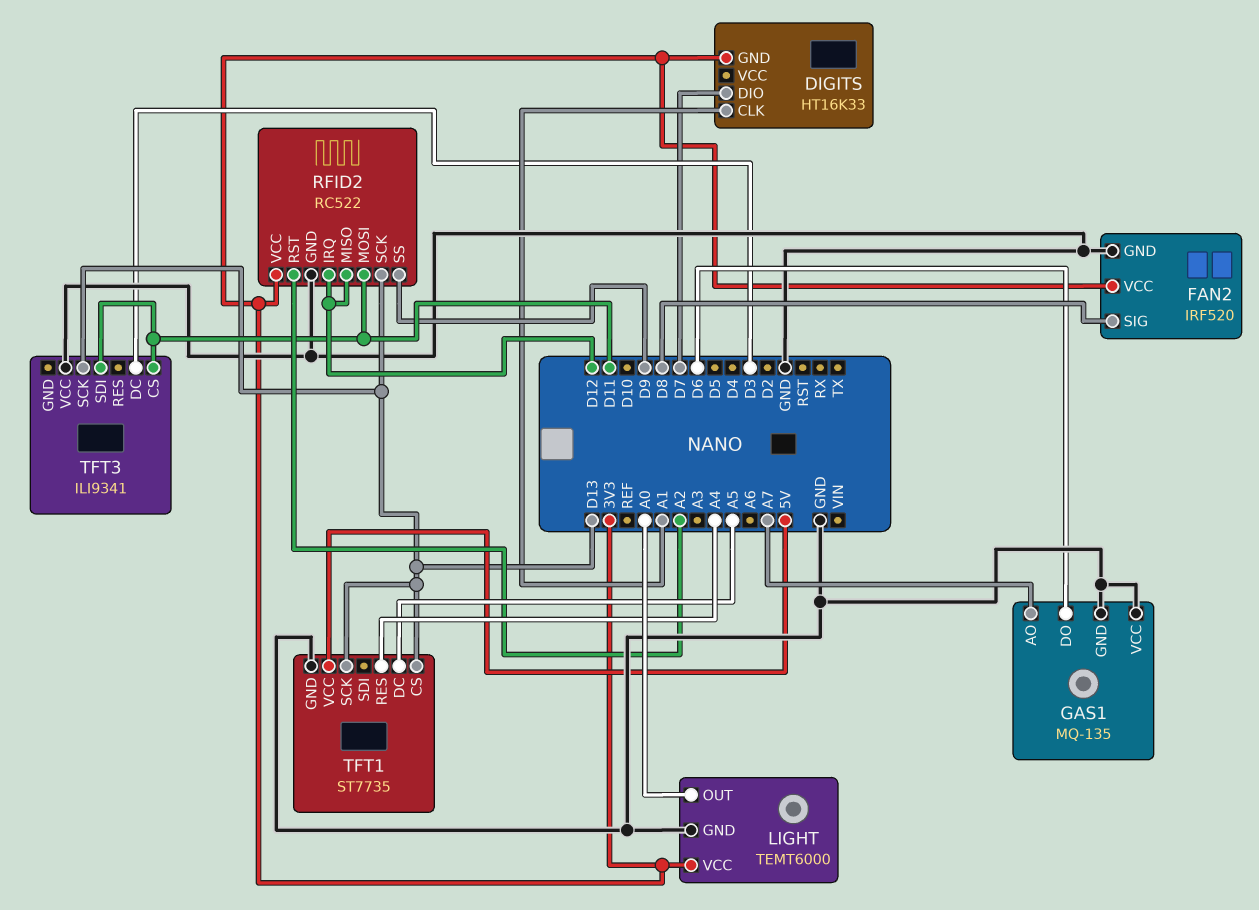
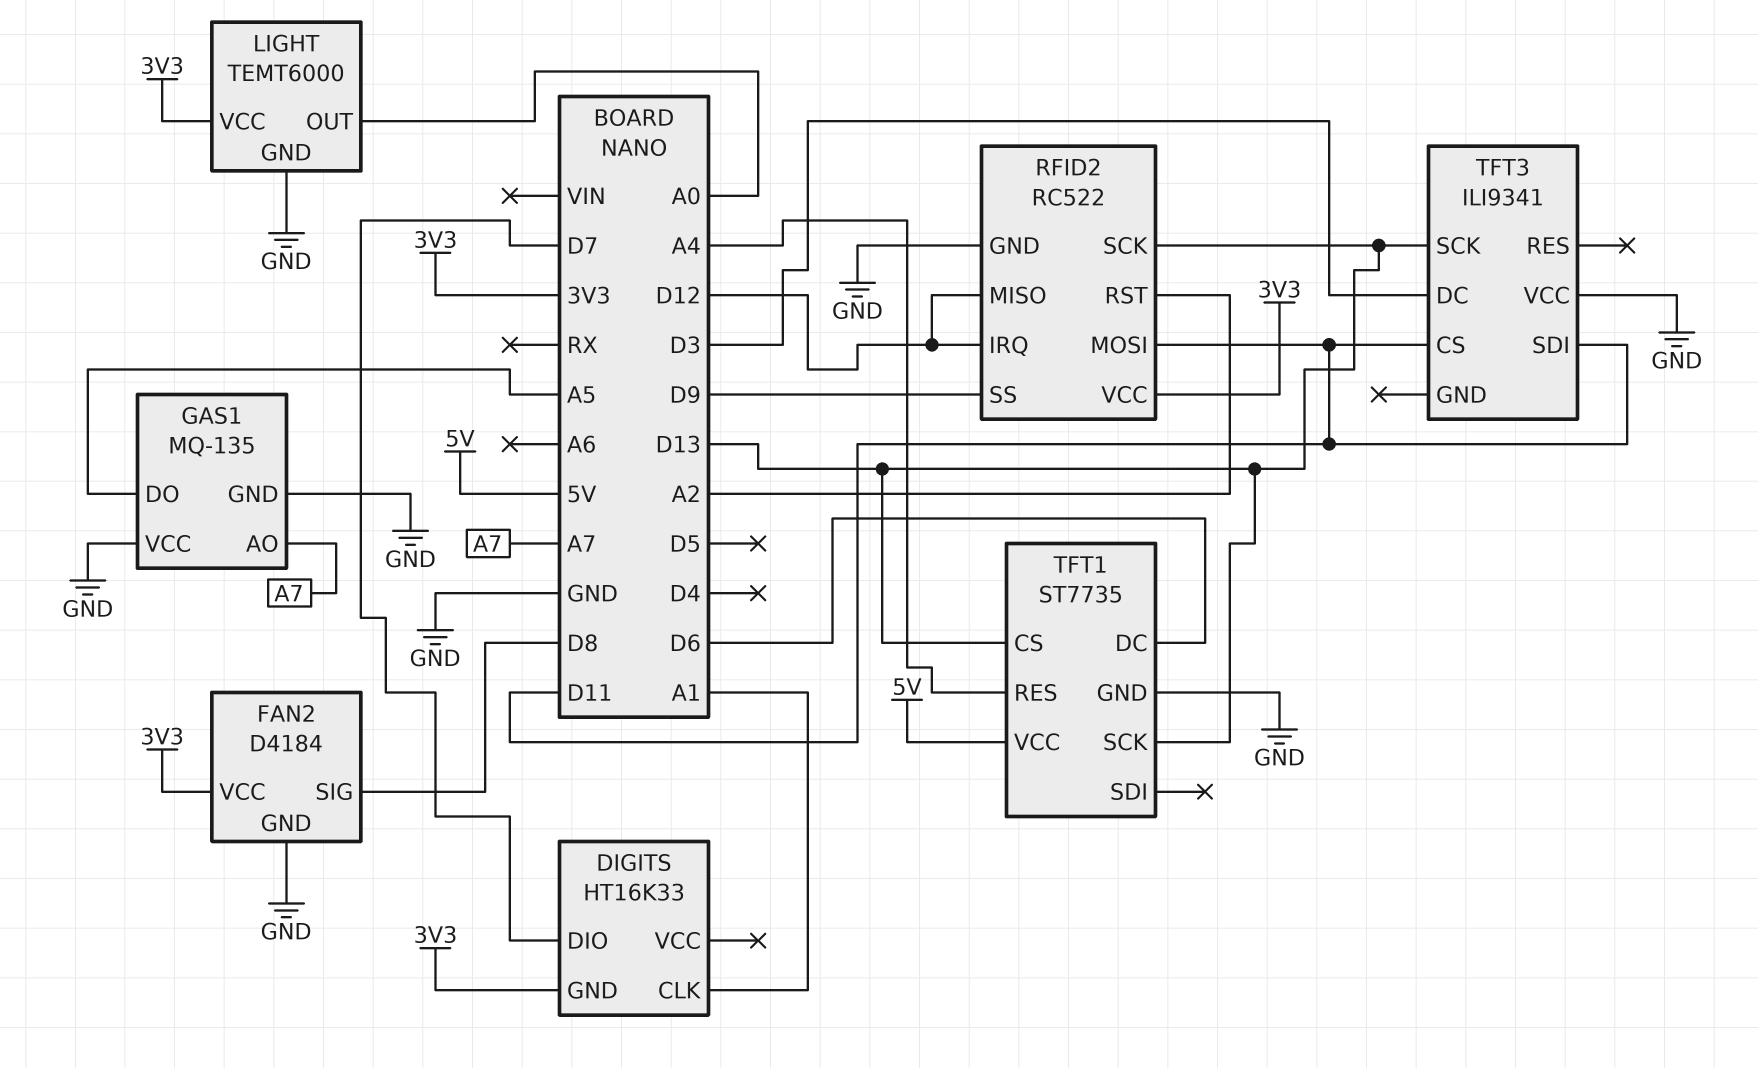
FAN2: IRF520 -> D4184
GAS1 pin DO: D6 -> A5
TFT1 pin DC: A5 -> D6

